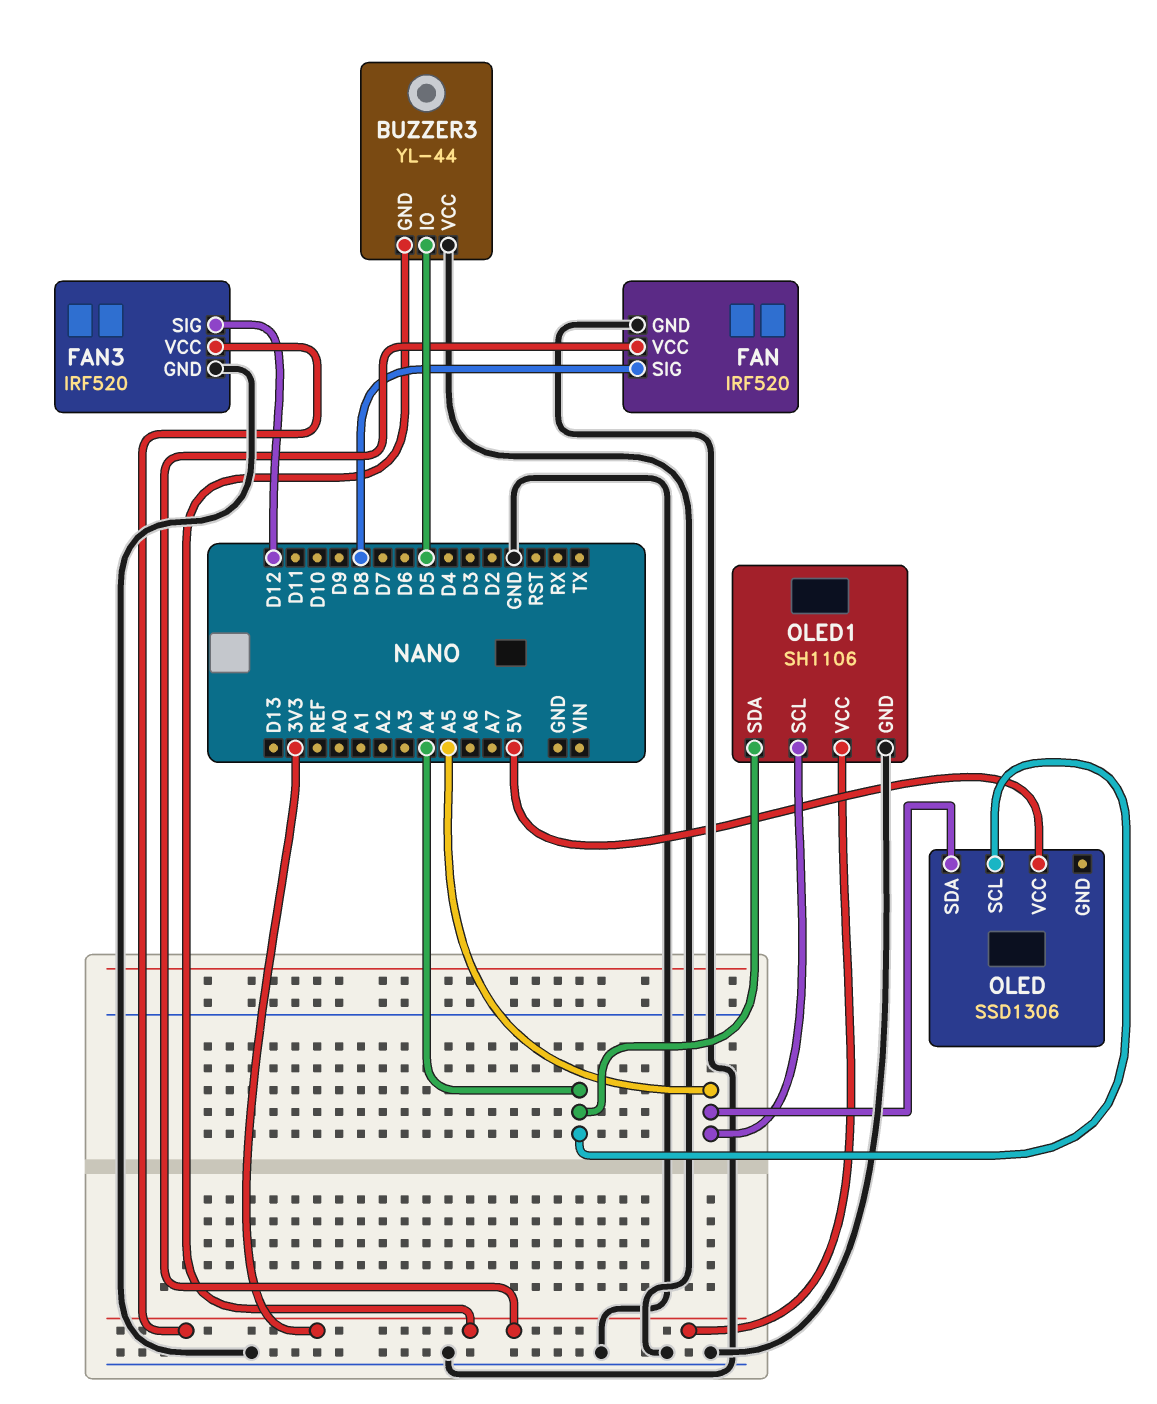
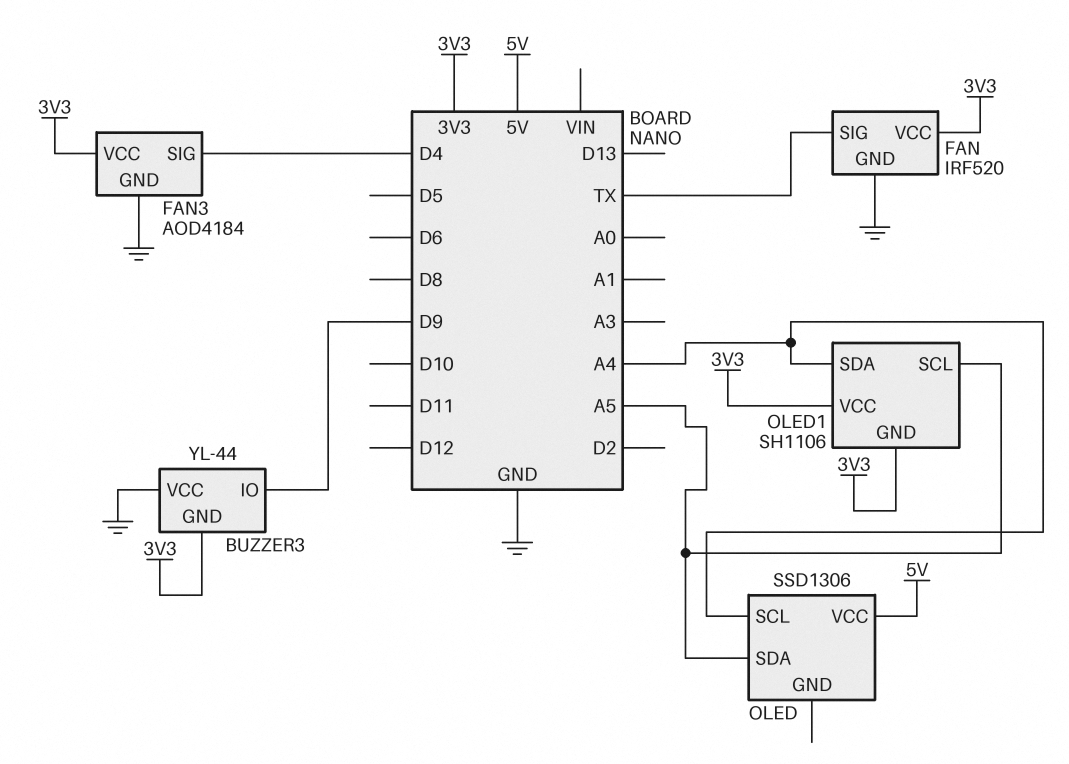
BUZZER3 pin IO: D5 -> D9
FAN pin SIG: D8 -> TX
FAN3: IRF520 -> AOD4184
FAN3 pin SIG: D12 -> D4
OLED1 pin GND: GND -> 3V3

